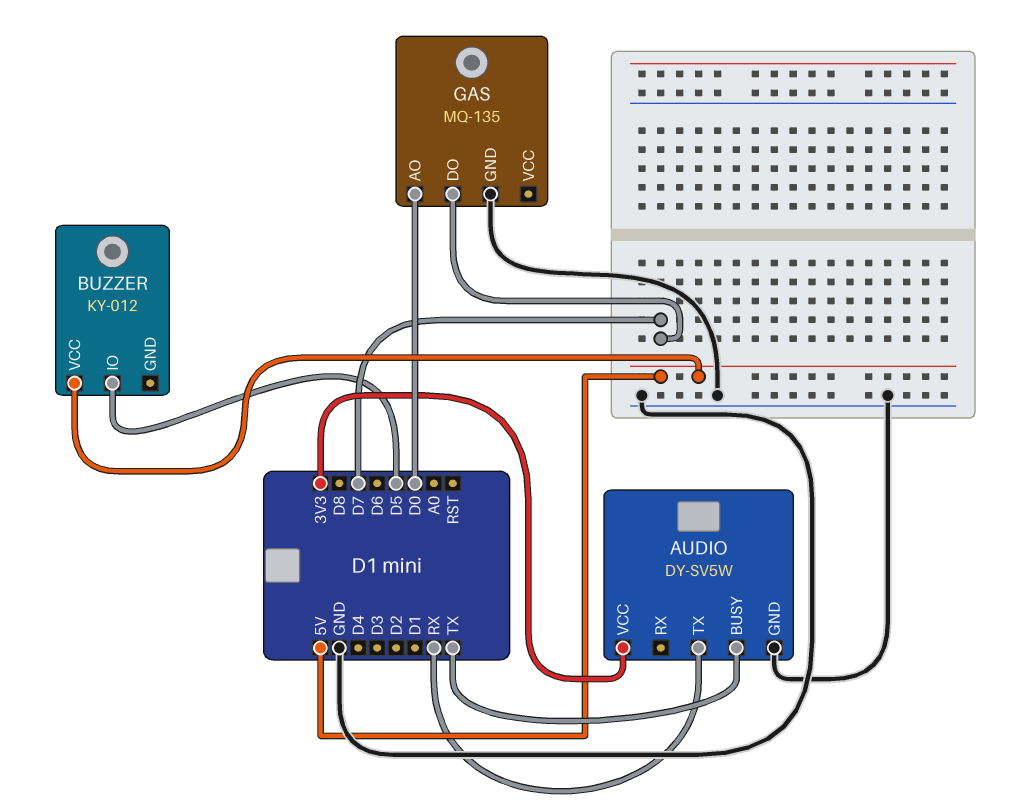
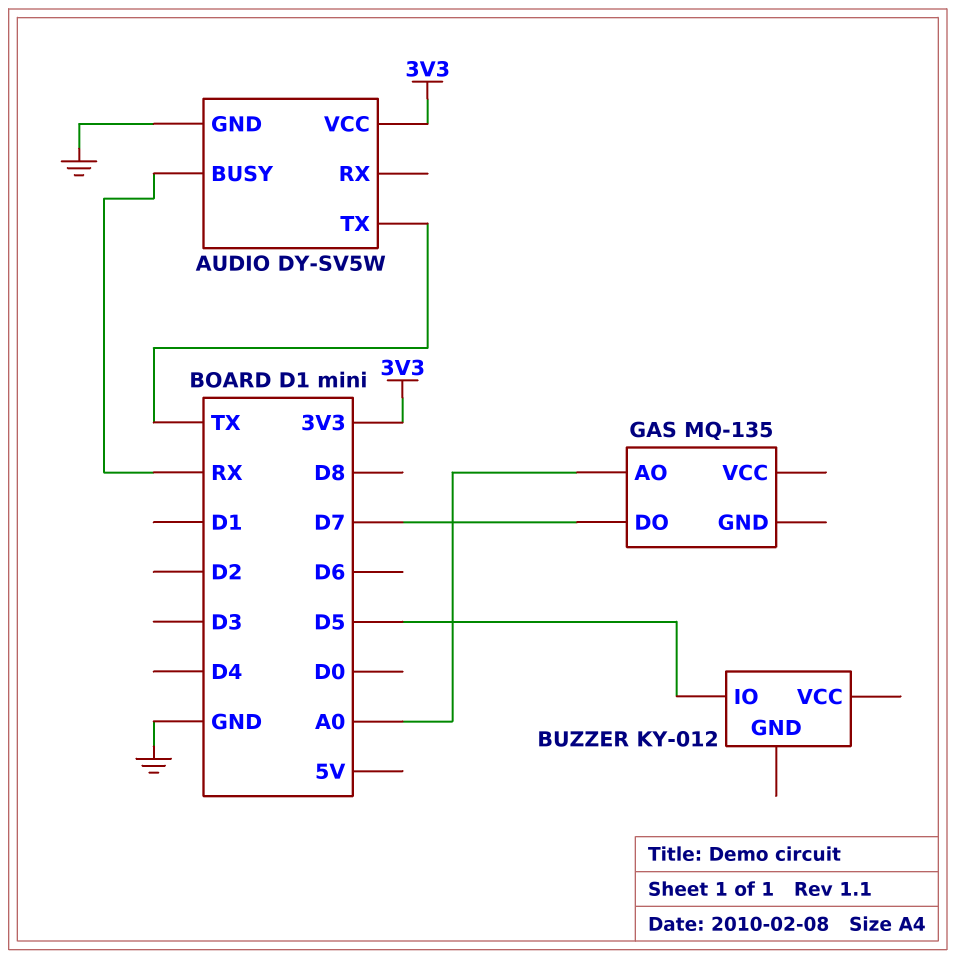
AUDIO pin BUSY: TX -> RX
AUDIO pin TX: RX -> TX
BUZZER pin VCC: 5V -> none
GAS pin AO: D0 -> A0
GAS pin GND: GND -> none

